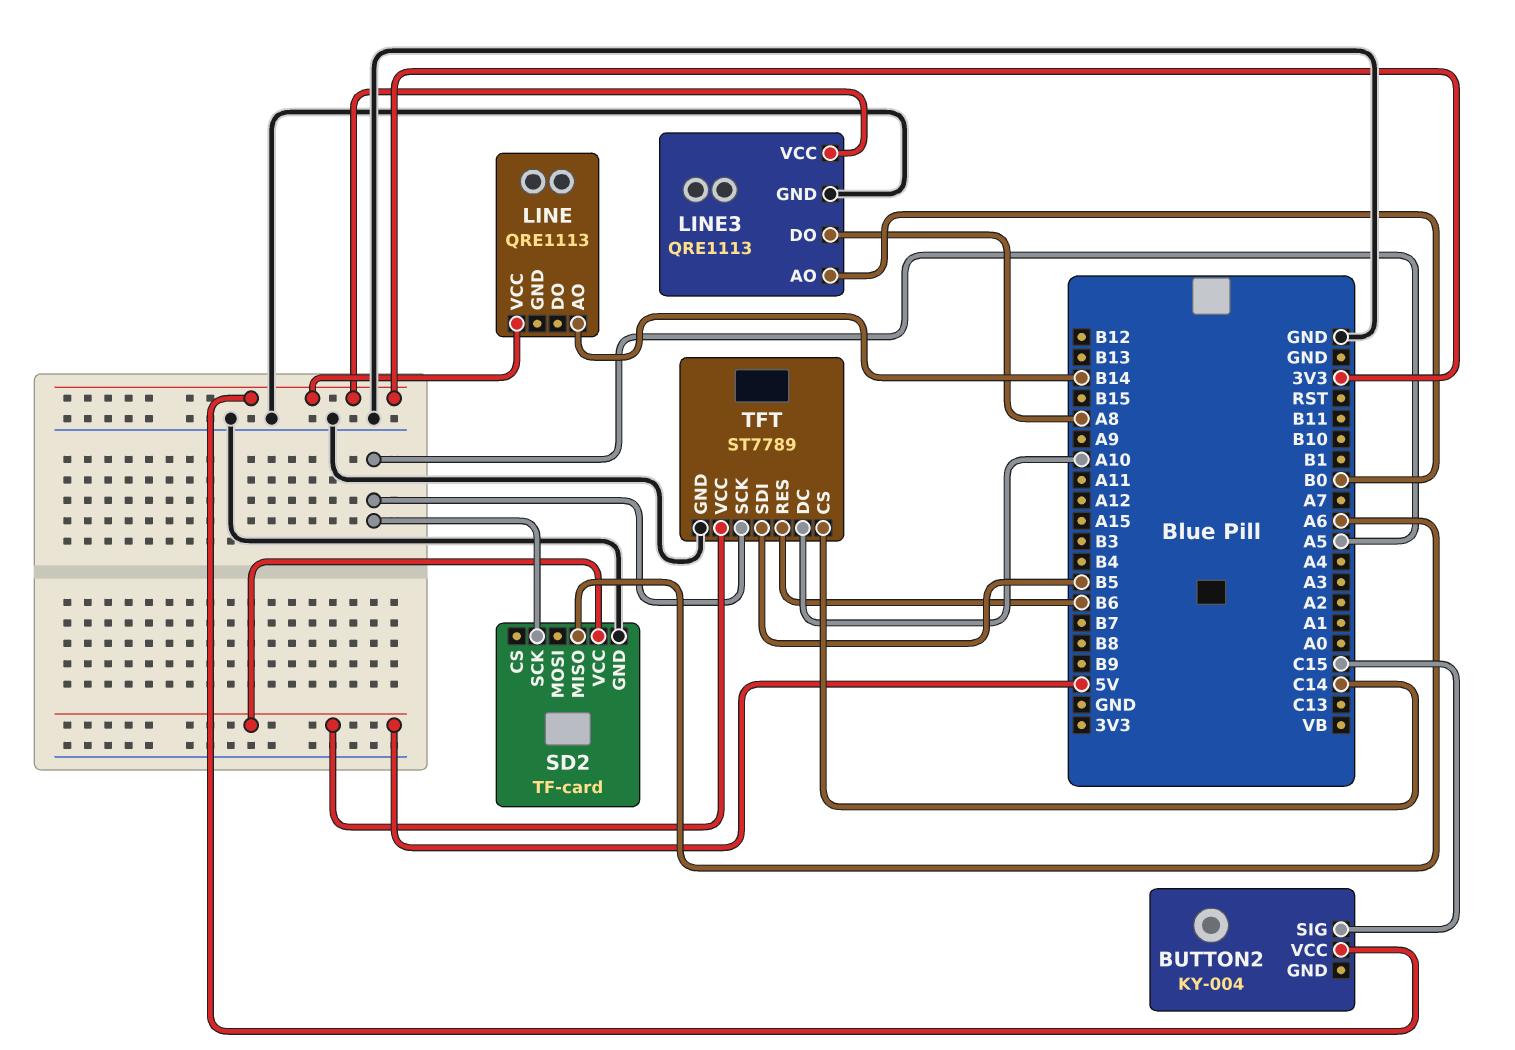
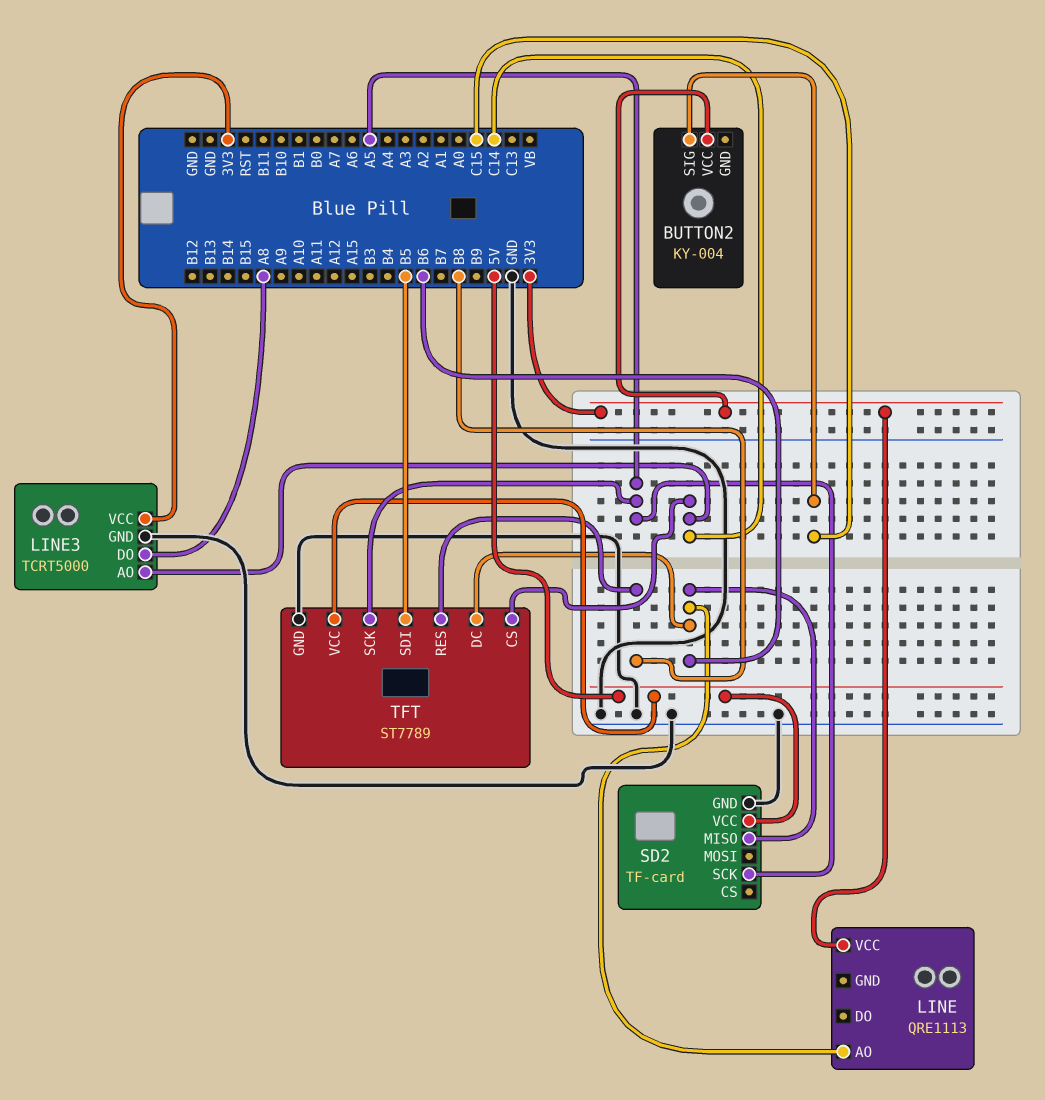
LINE pin AO: B14 -> B6
LINE3: QRE1113 -> TCRT5000
LINE3 pin AO: B0 -> C14
SD2 pin MISO: A6 -> B6
TFT pin DC: A10 -> B6
TFT pin RES: B6 -> B8

